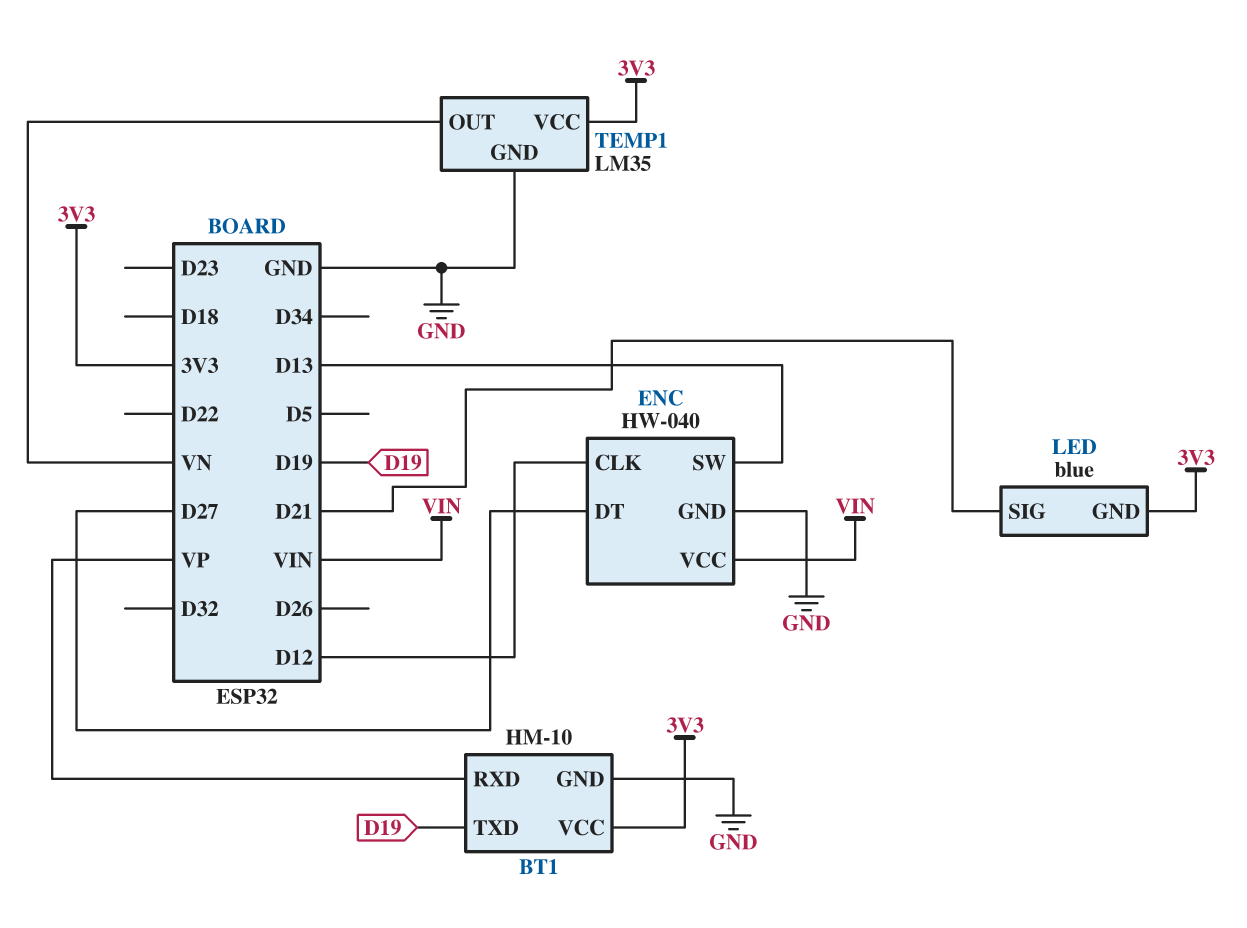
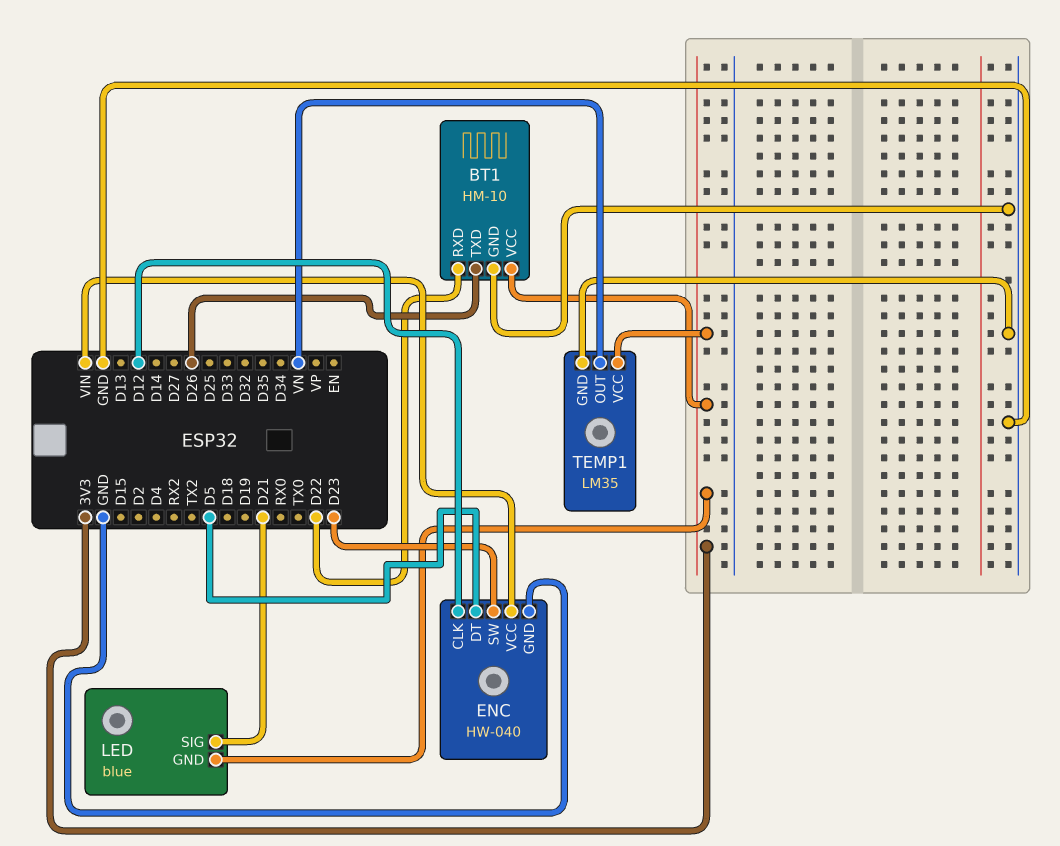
BT1 pin RXD: VP -> D22
BT1 pin TXD: D19 -> D26
ENC pin DT: D27 -> D5
ENC pin SW: D13 -> D23

